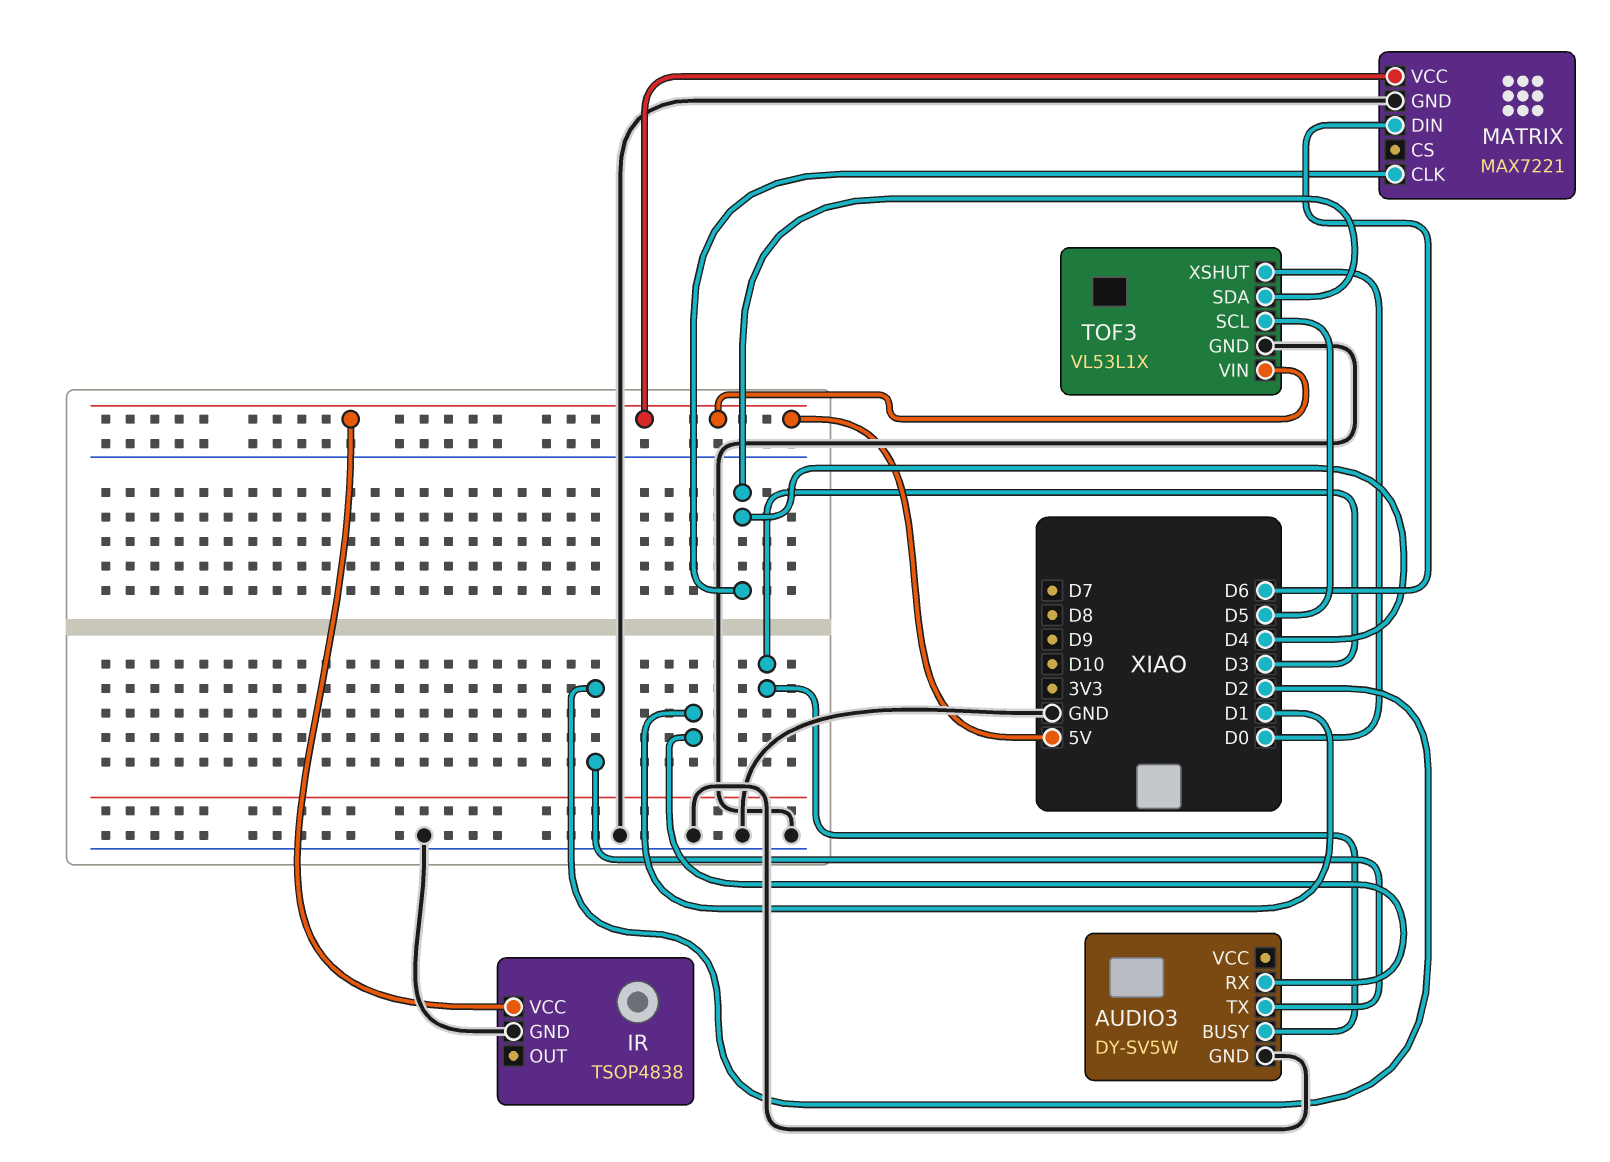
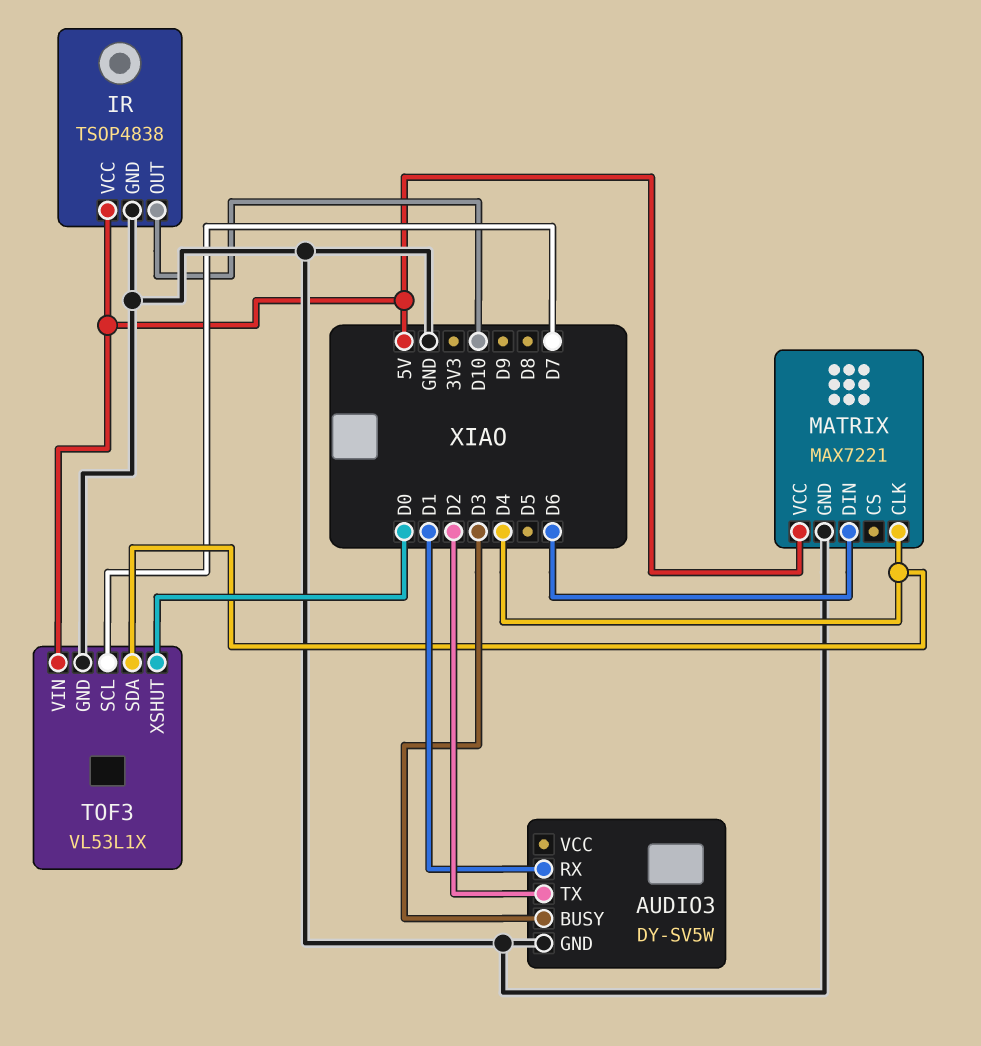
IR pin OUT: none -> D10
TOF3 pin SCL: D5 -> D7

